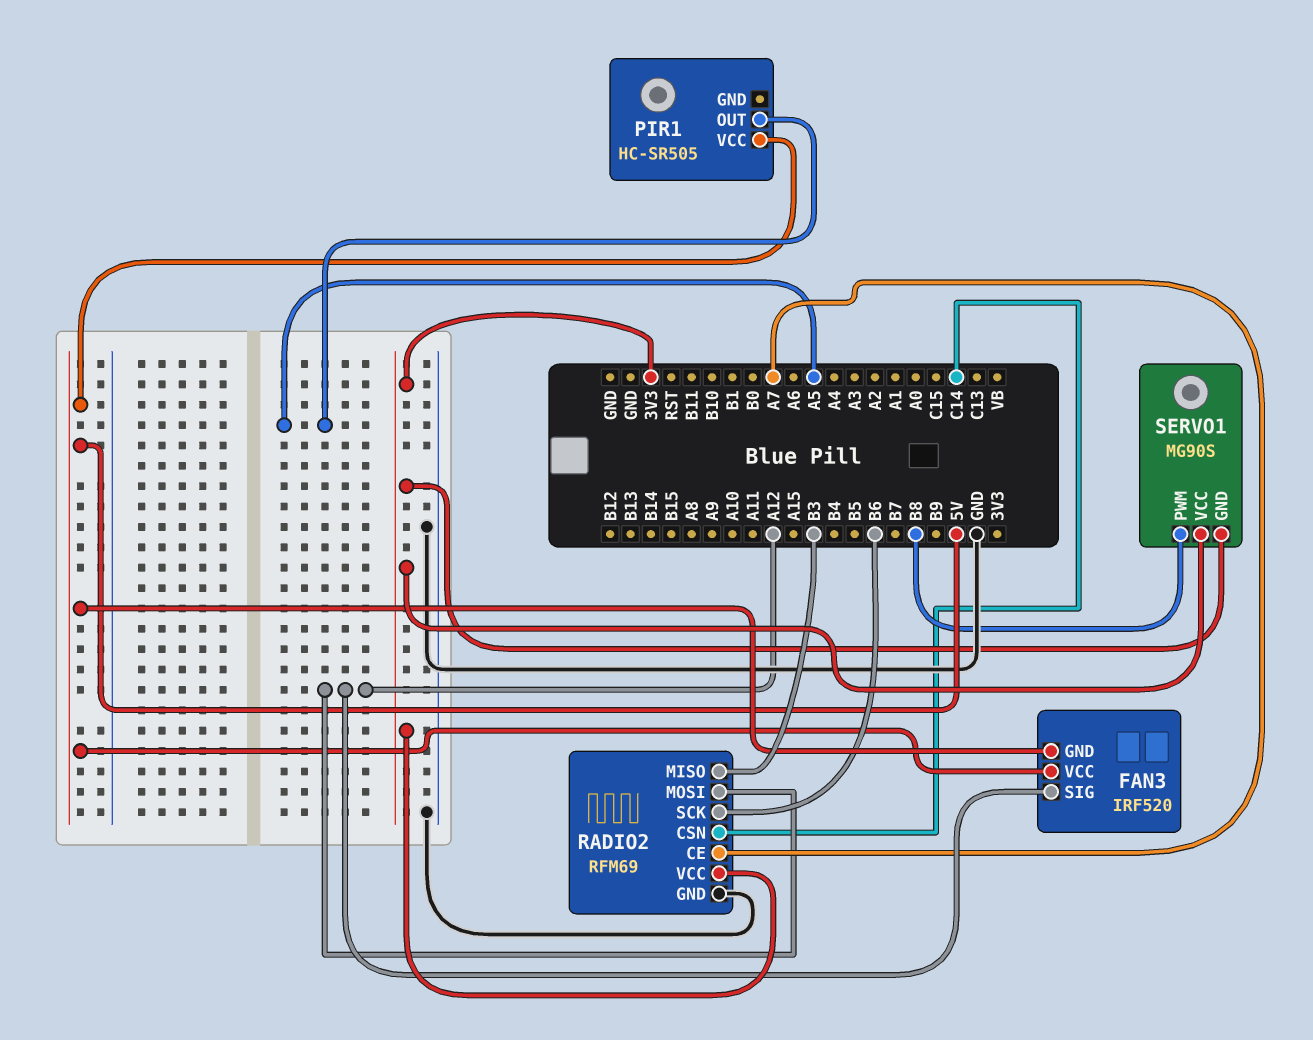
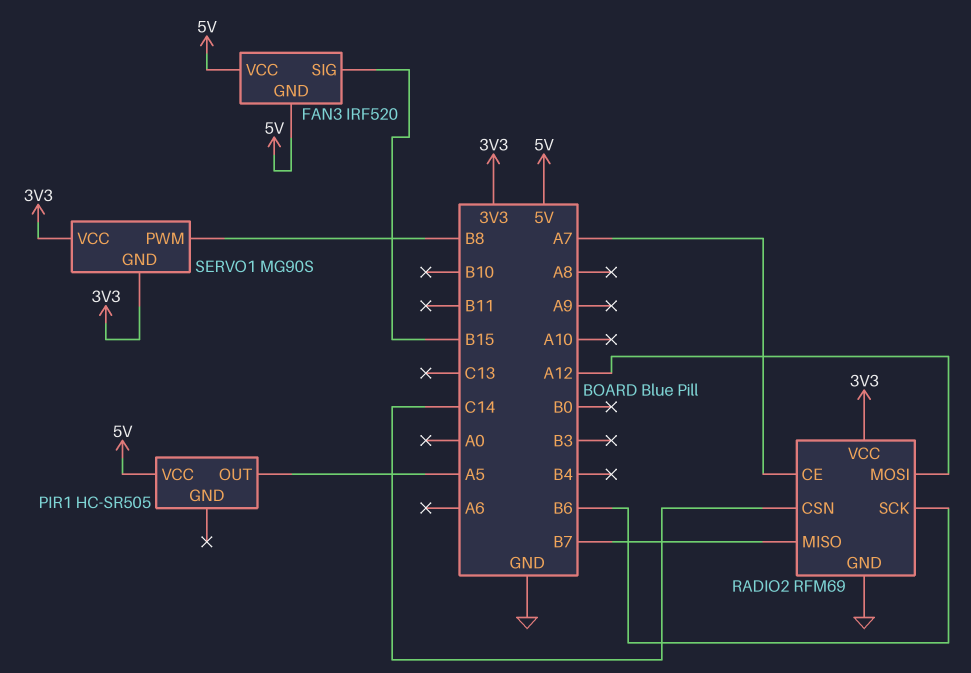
FAN3 pin SIG: A12 -> B15
RADIO2 pin MISO: B3 -> B7

